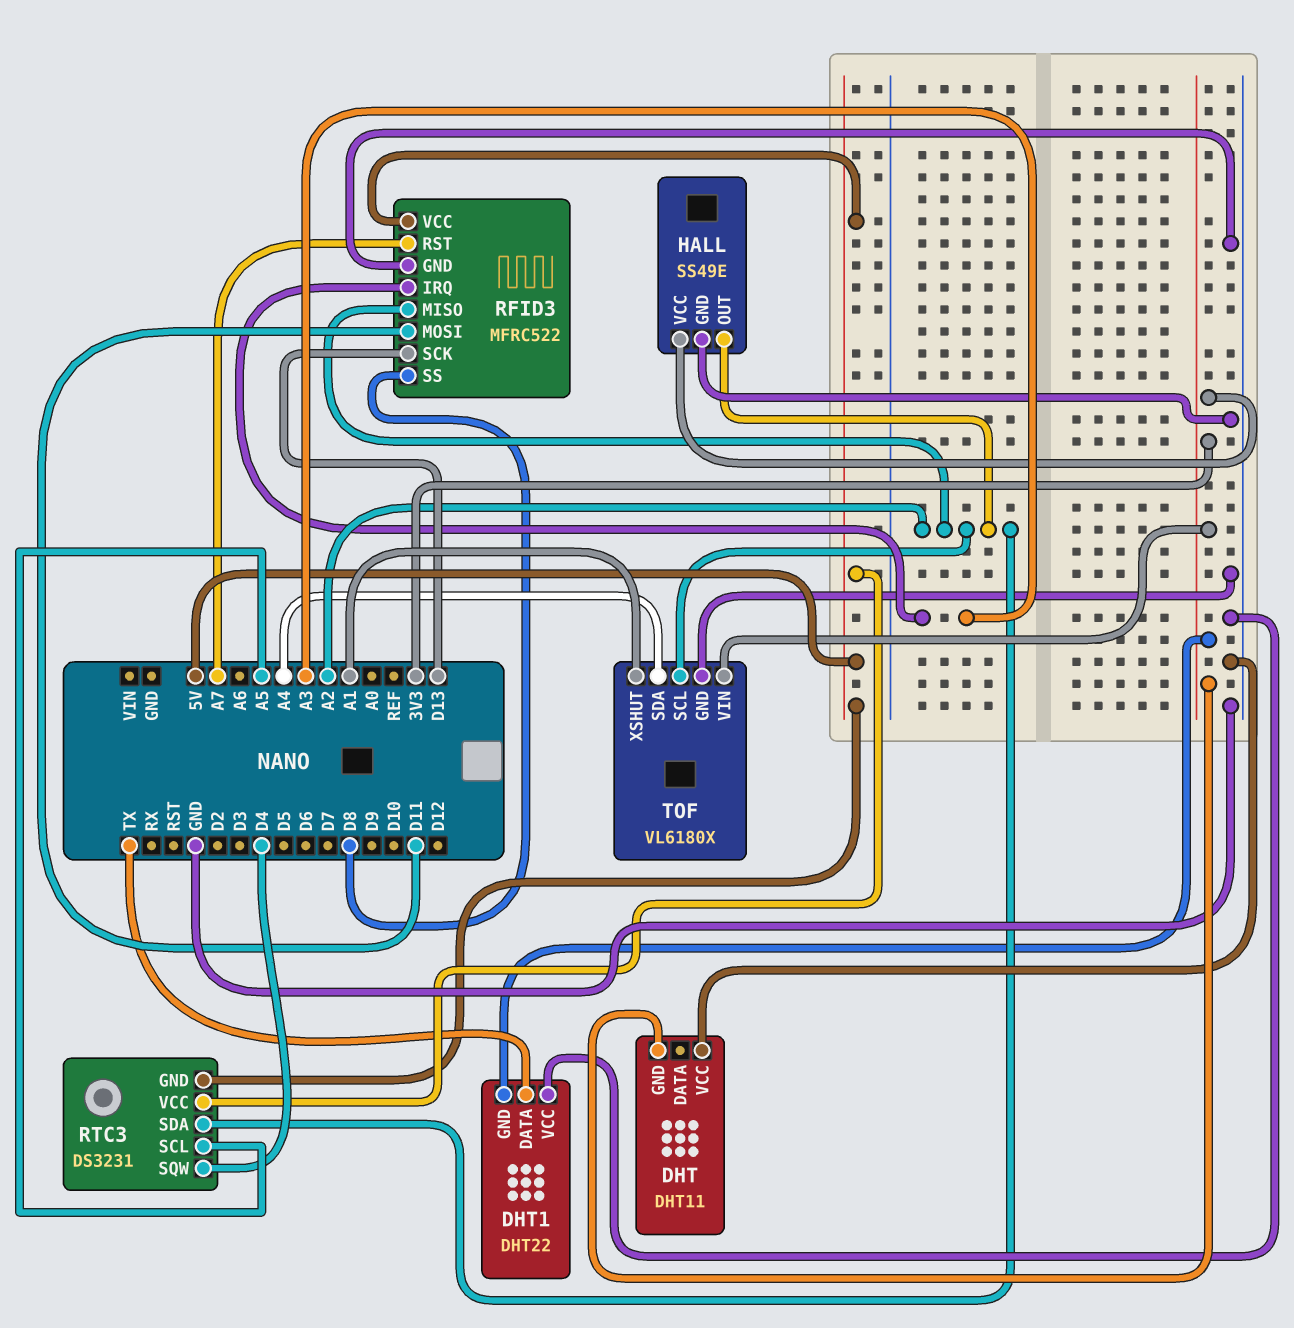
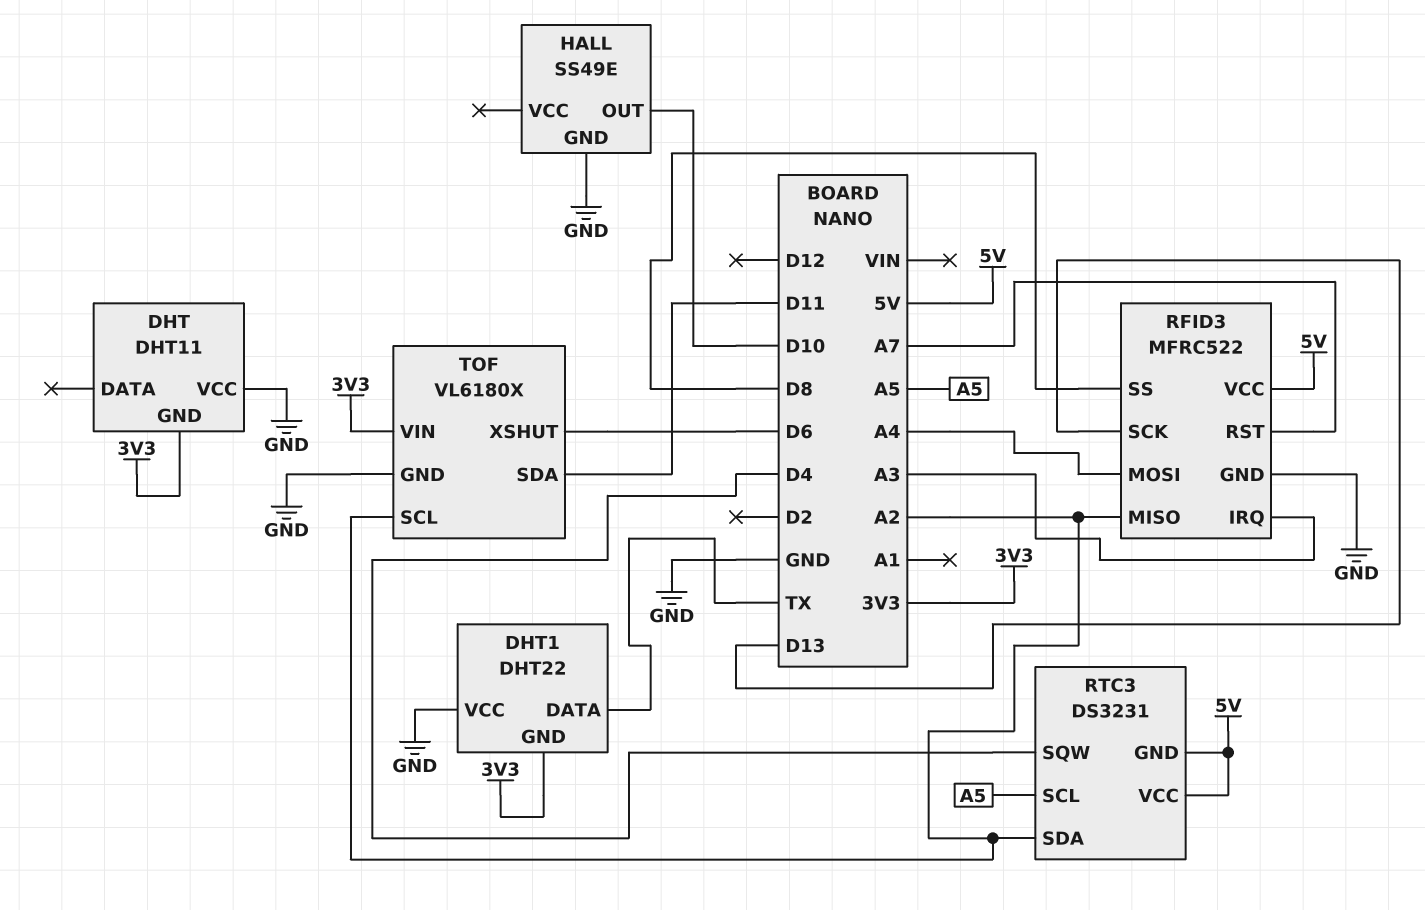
HALL pin OUT: A2 -> D10
HALL pin VCC: 3V3 -> none
RFID3 pin MOSI: D11 -> A4
TOF pin SDA: A4 -> D11
TOF pin XSHUT: A1 -> D6

